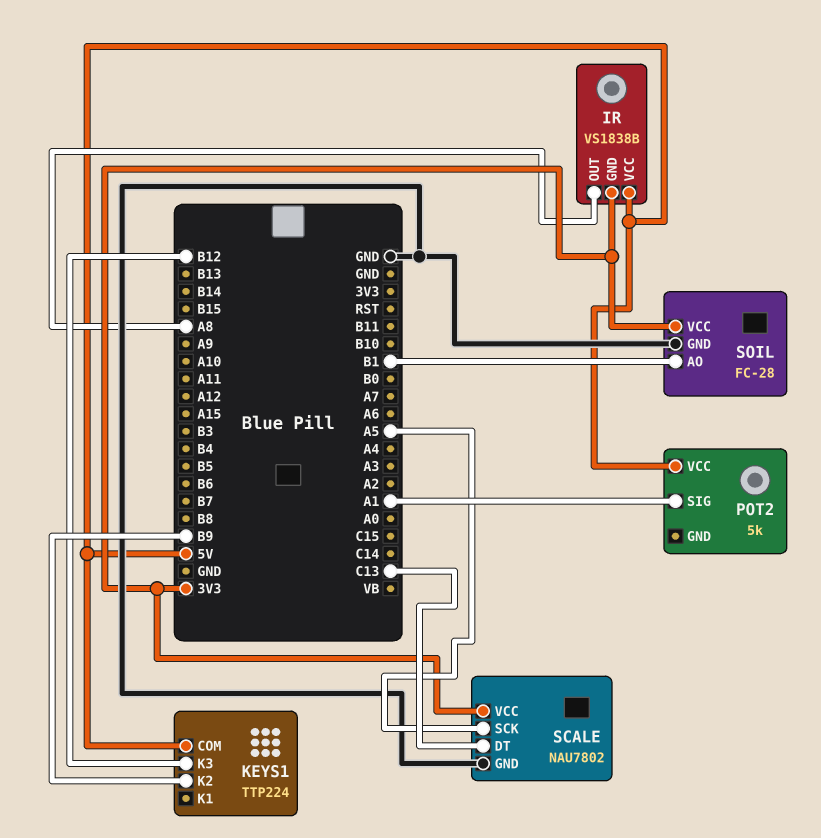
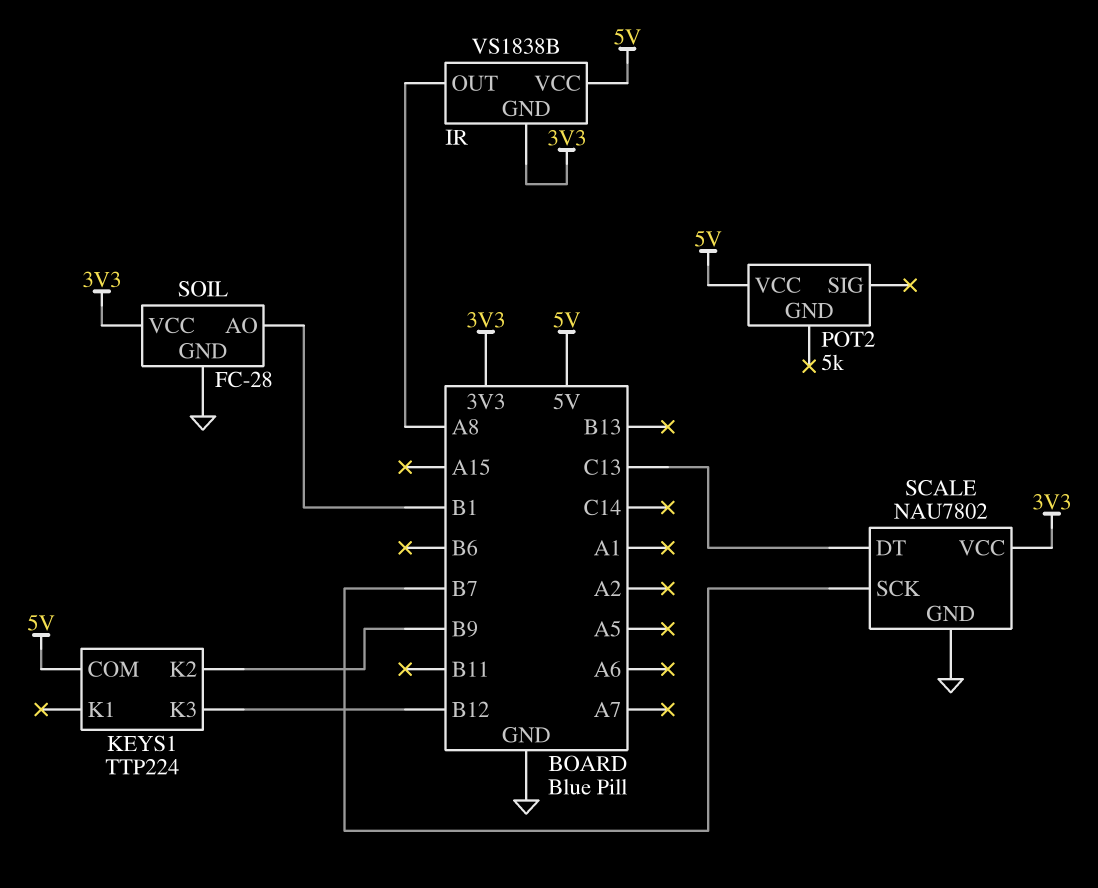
POT2 pin SIG: A1 -> none
SCALE pin SCK: A5 -> B7

